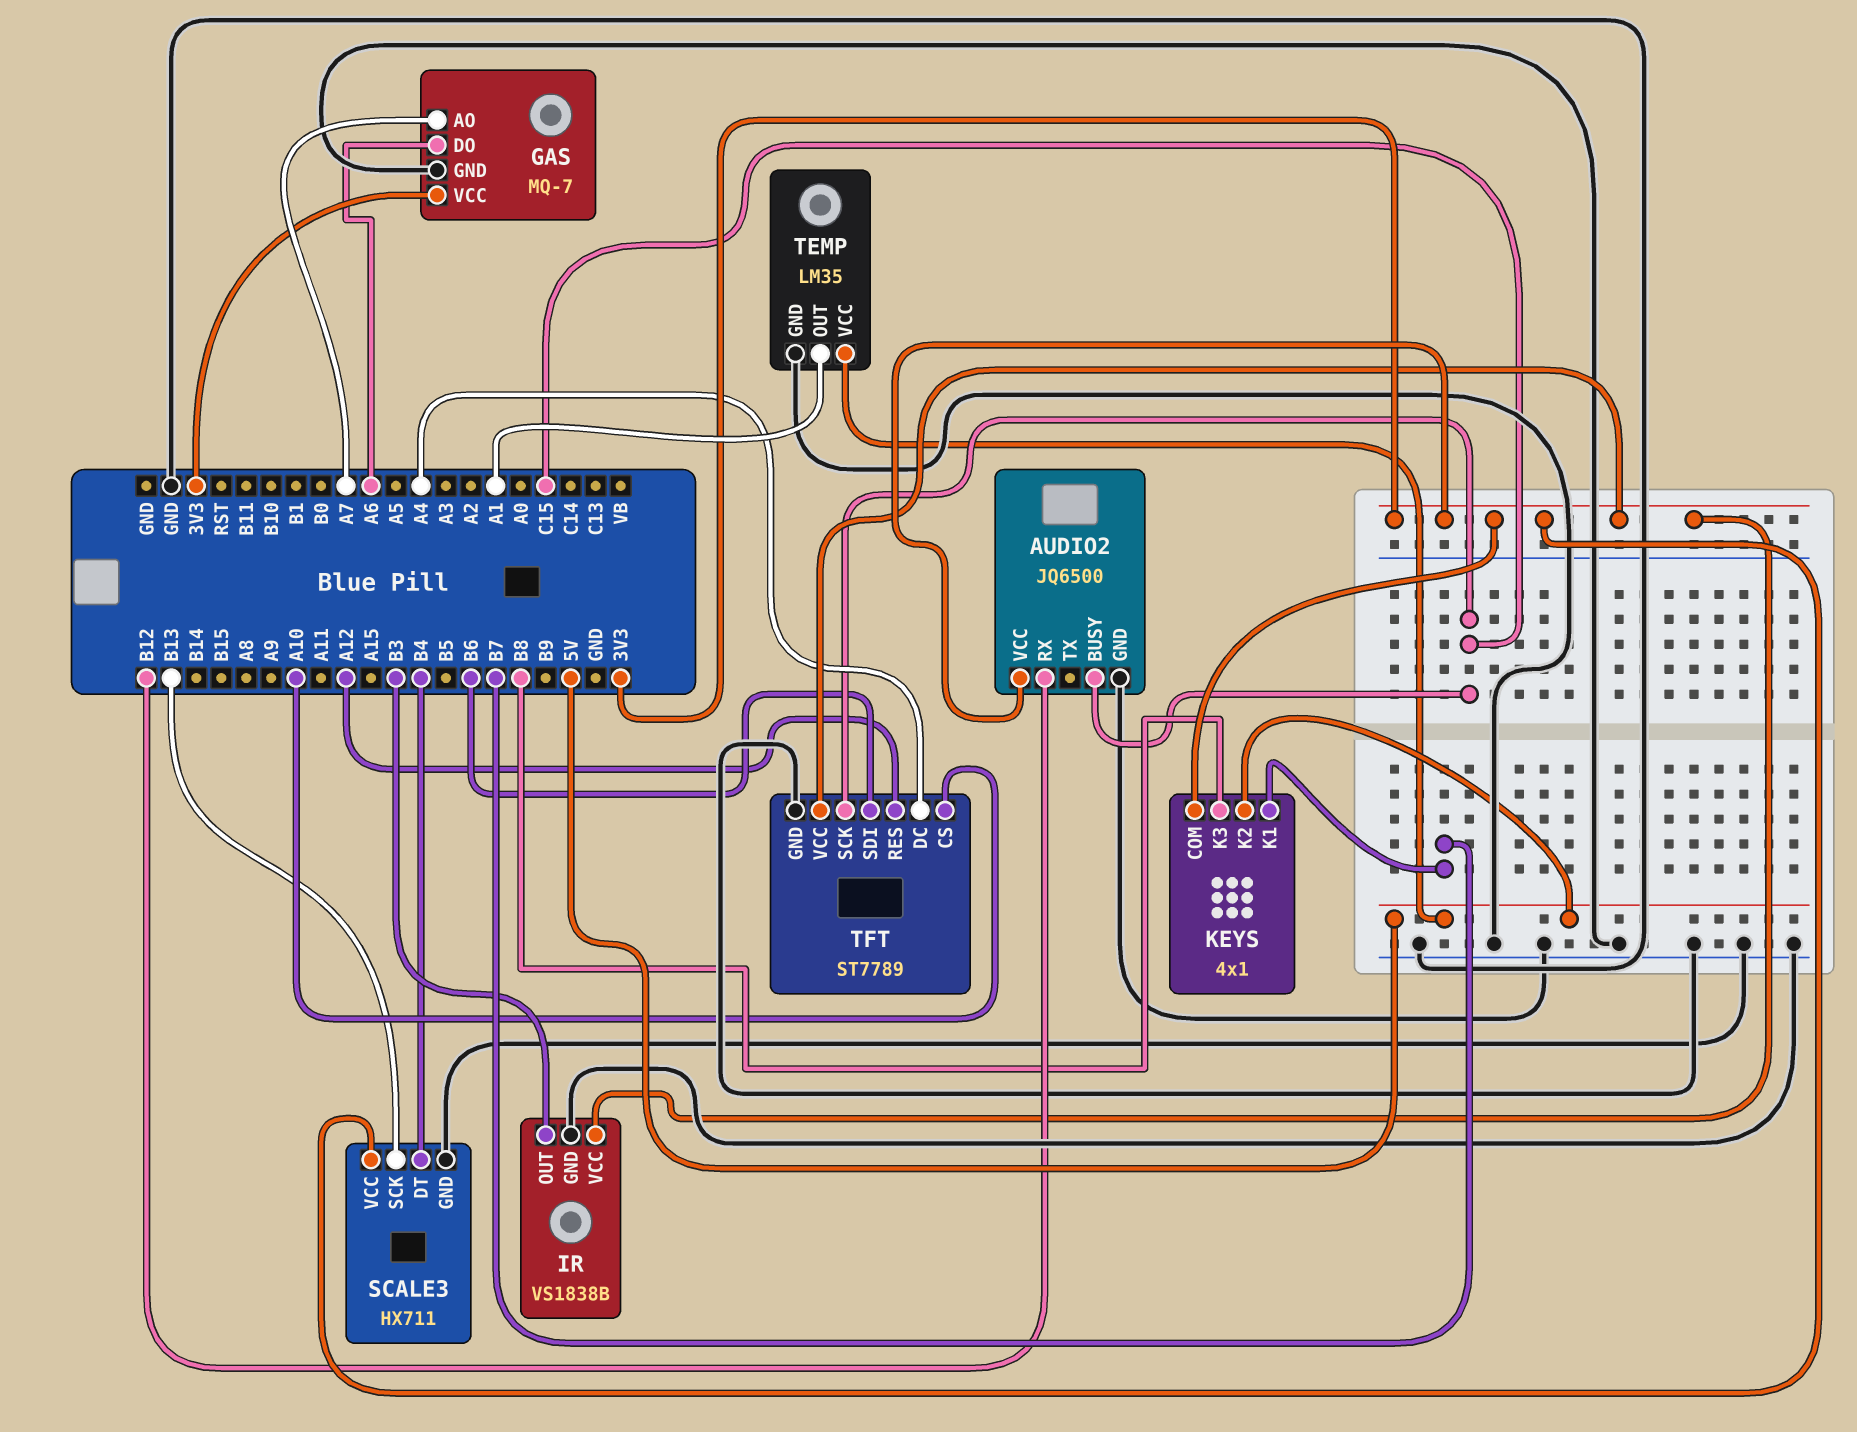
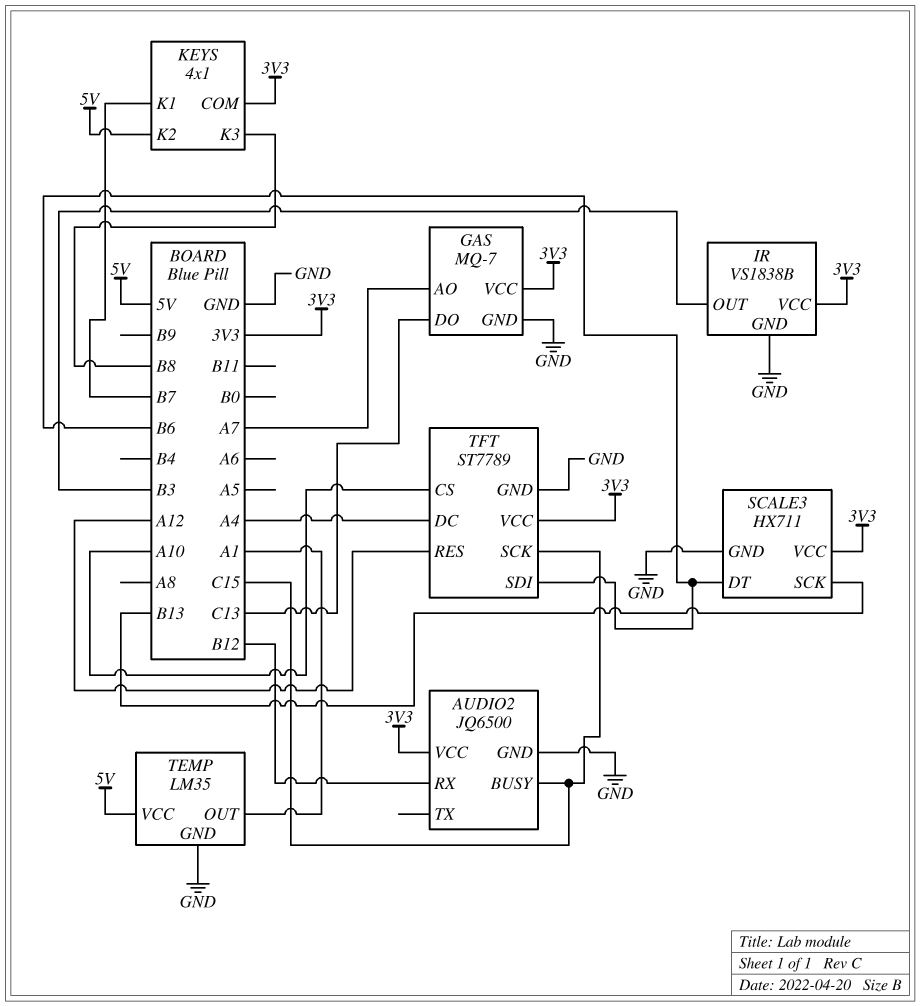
GAS pin DO: A6 -> C13
SCALE3 pin DT: B4 -> B6

